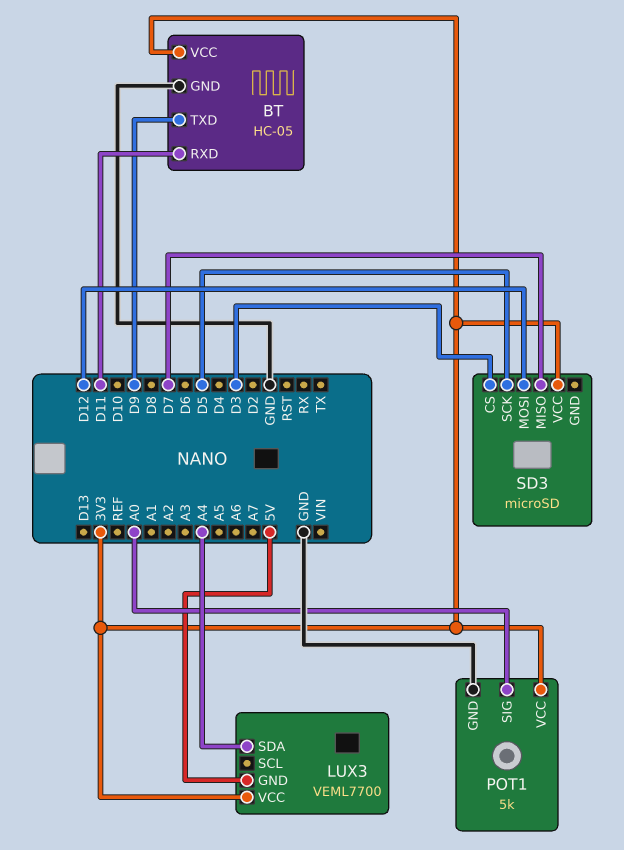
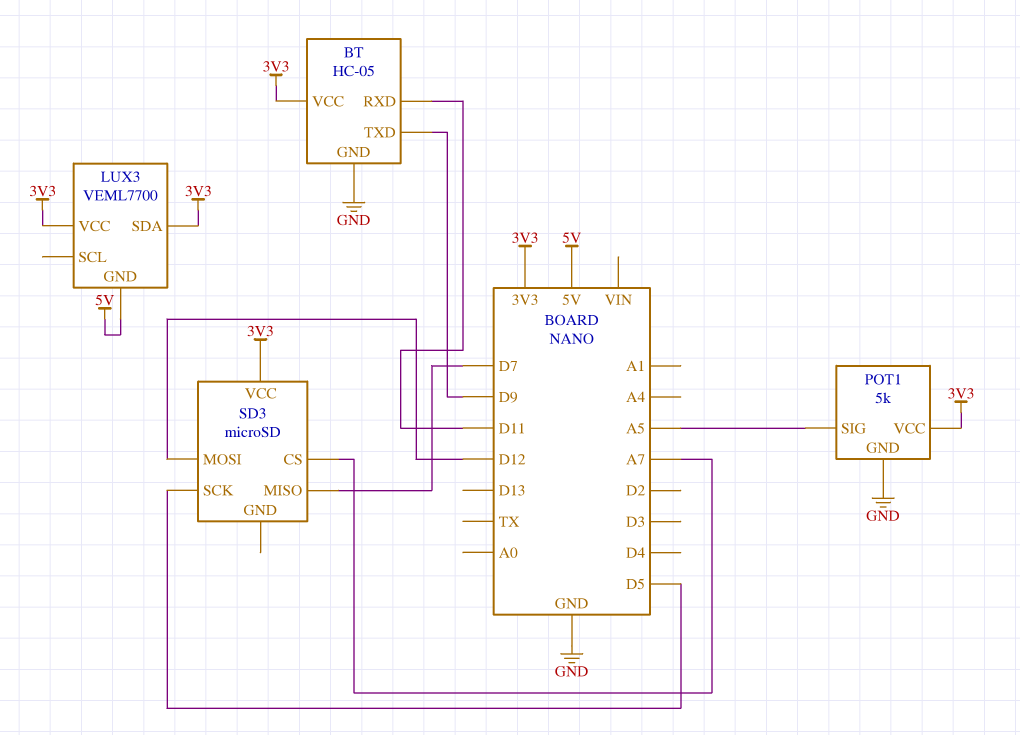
LUX3 pin SDA: A4 -> 3V3
POT1 pin SIG: A0 -> A5
SD3 pin CS: D3 -> A7

